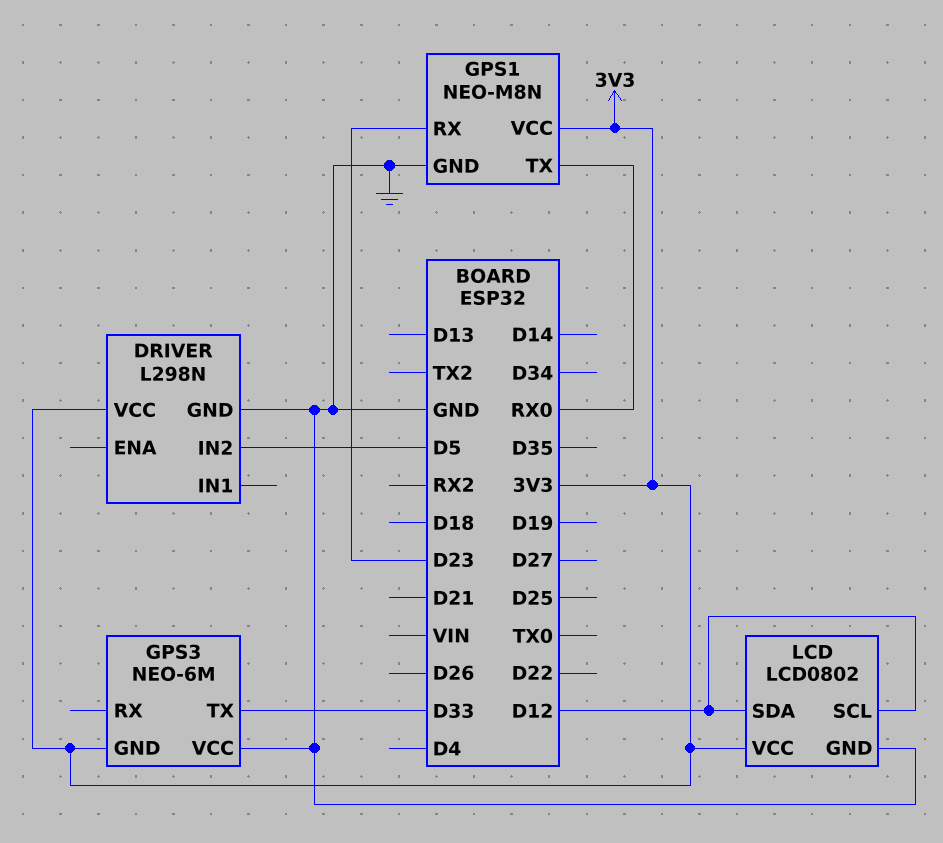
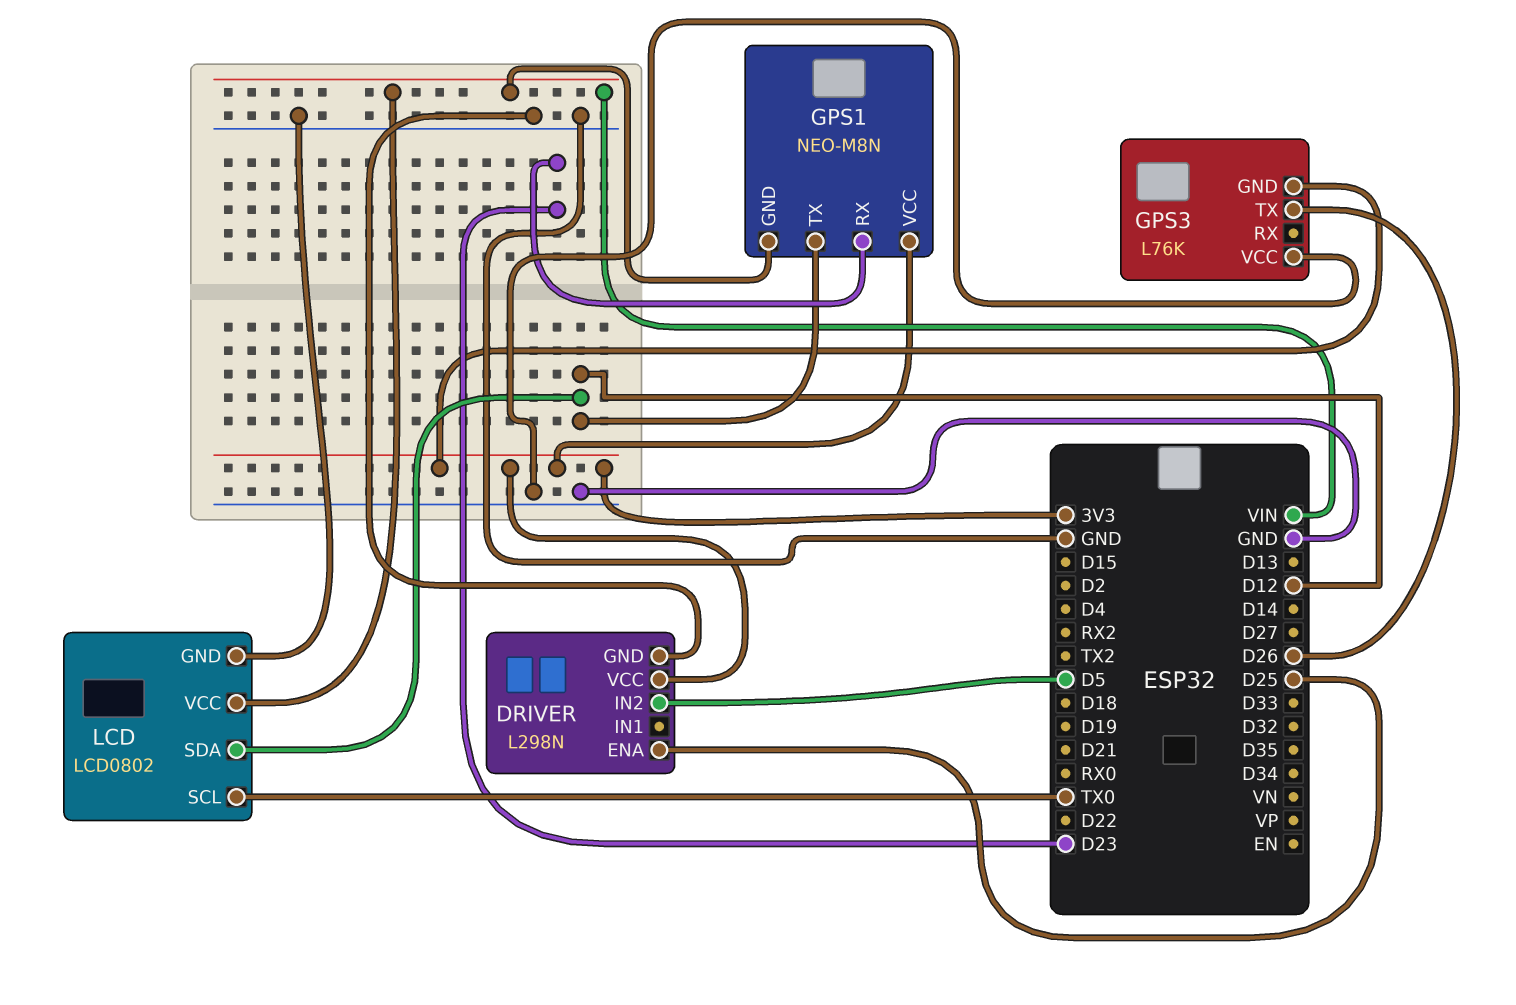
DRIVER pin ENA: none -> D25
GPS1 pin GND: GND -> VIN
GPS1 pin TX: RX0 -> D12
GPS3: NEO-6M -> L76K
GPS3 pin TX: D33 -> D26
LCD pin SCL: D12 -> TX0
LCD pin VCC: 3V3 -> VIN

